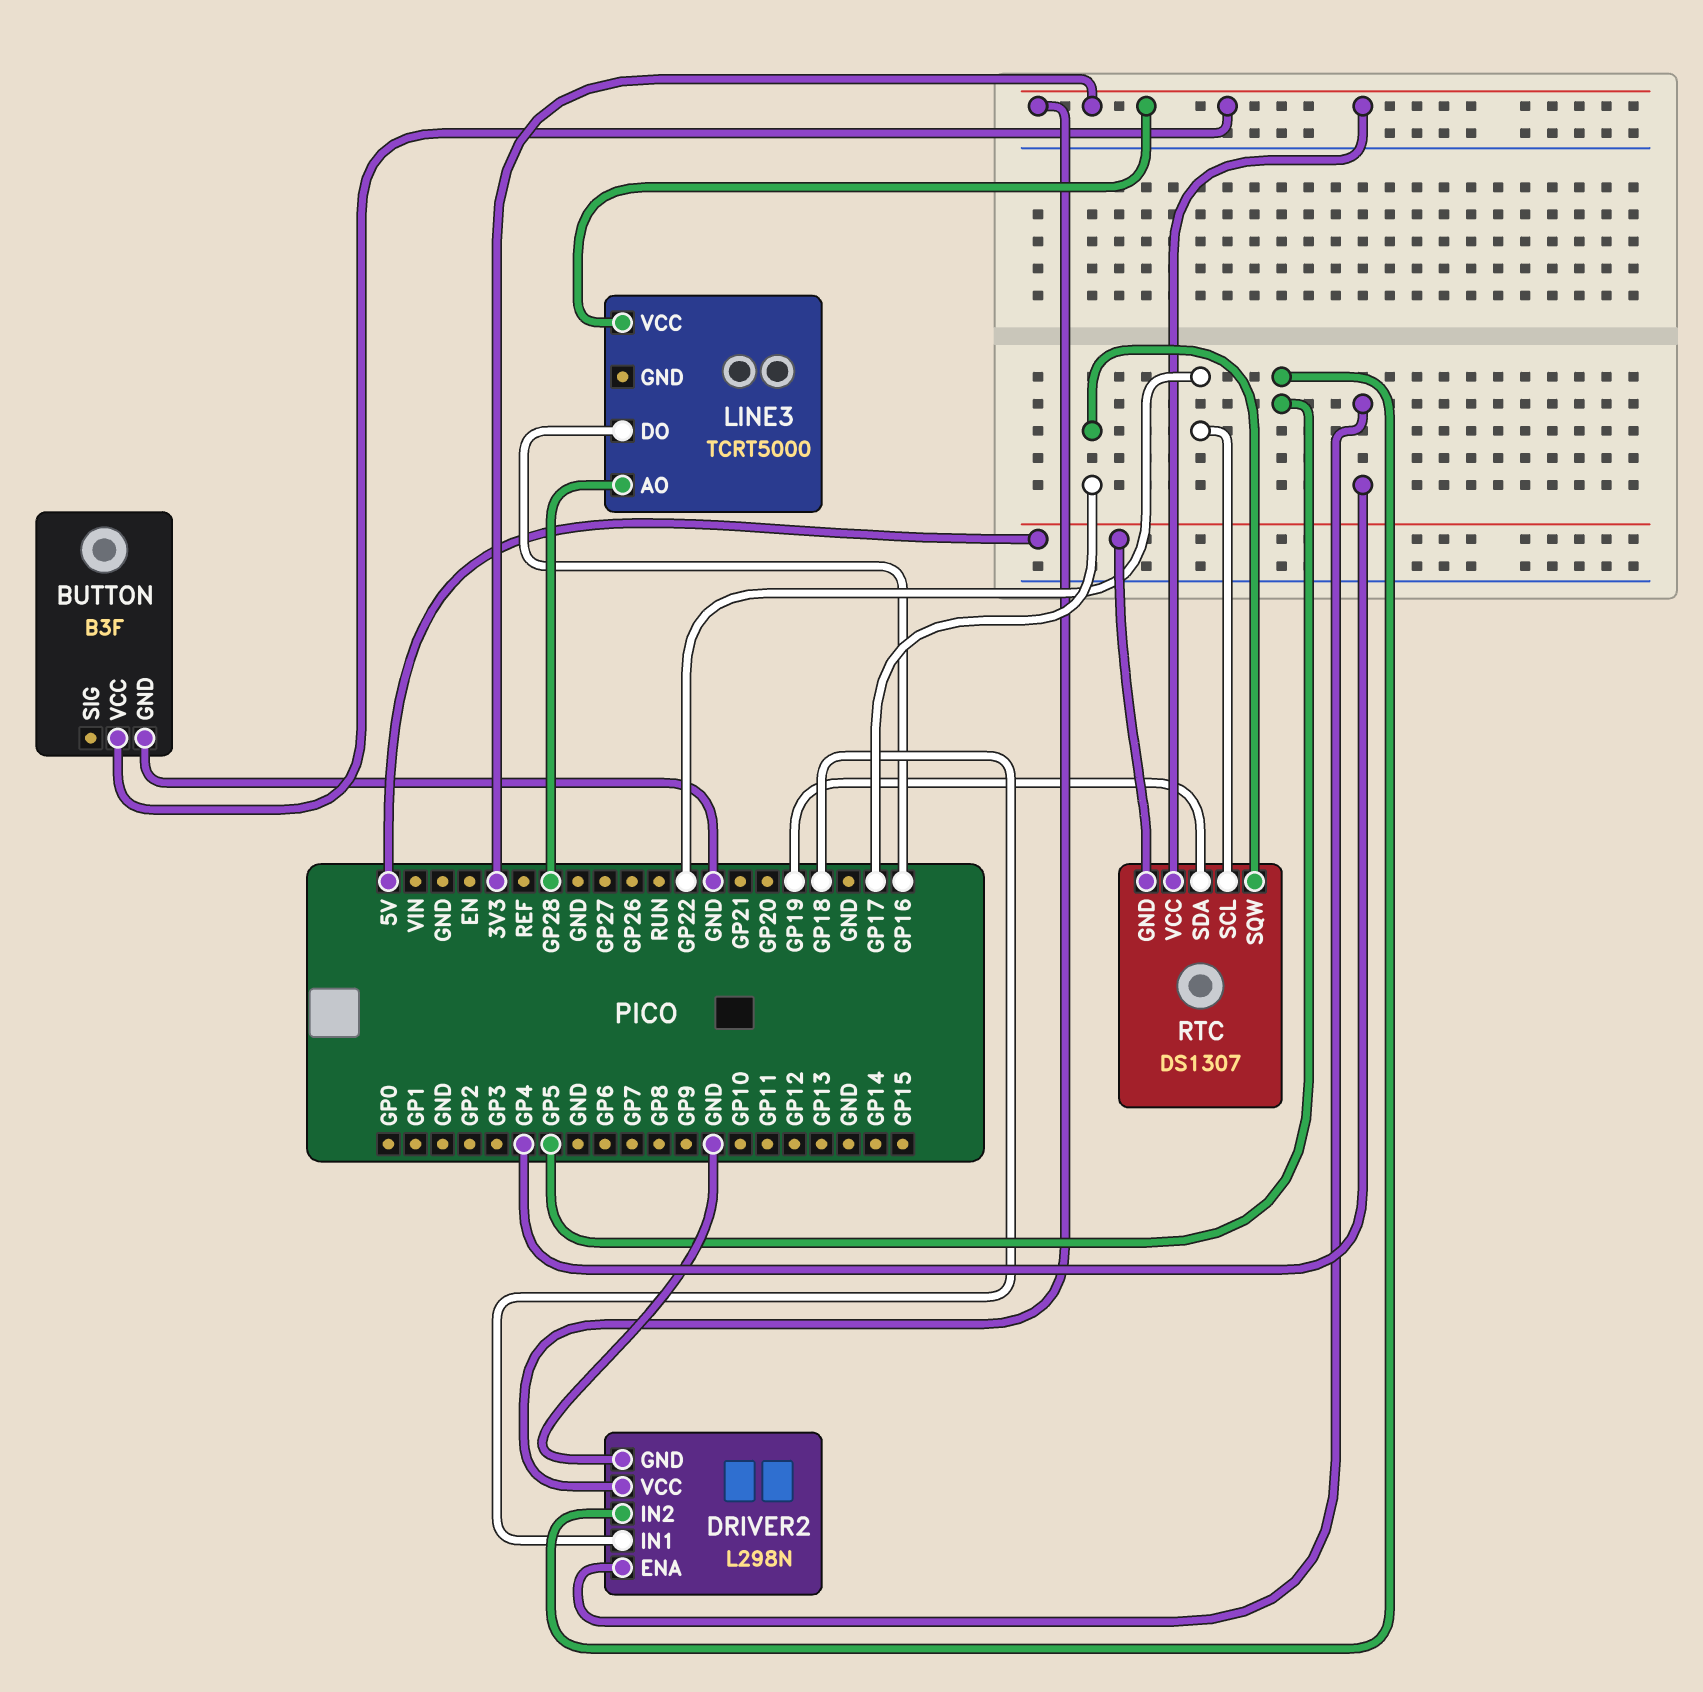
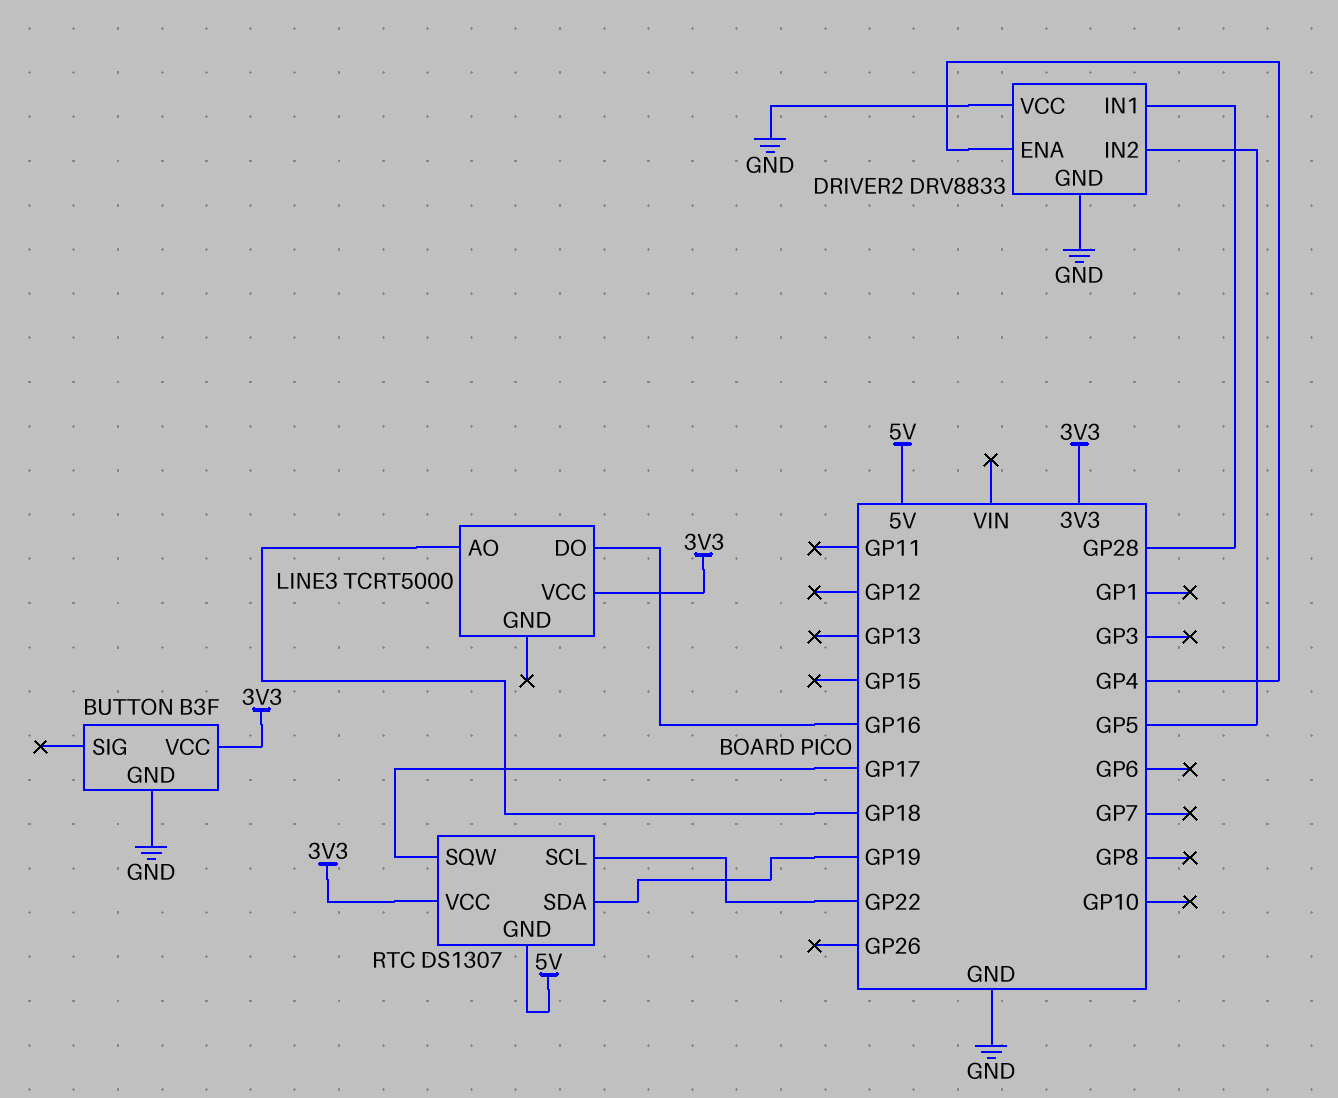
DRIVER2: L298N -> DRV8833
DRIVER2 pin IN1: GP18 -> GP28
DRIVER2 pin VCC: 3V3 -> GND
LINE3 pin AO: GP28 -> GP18

